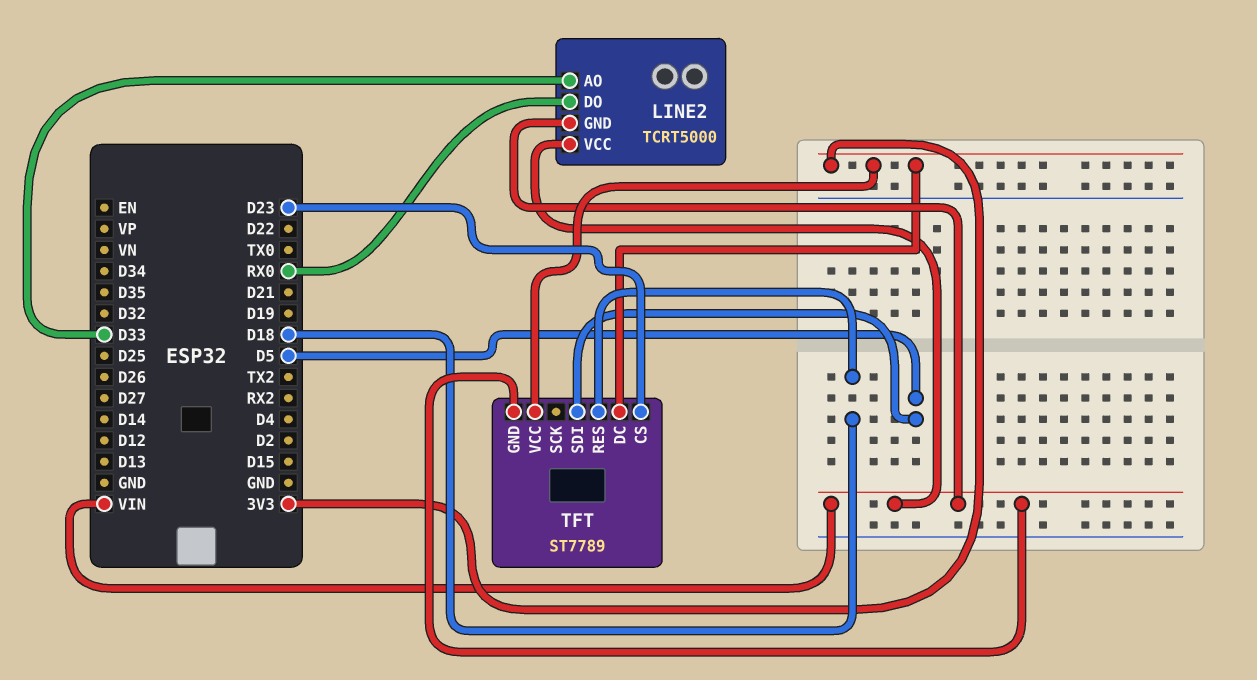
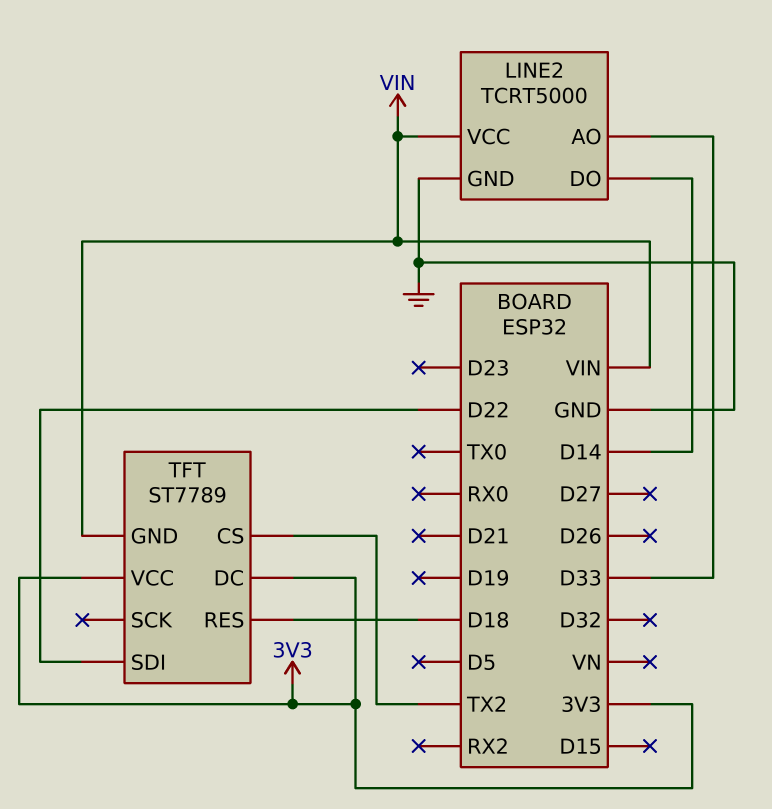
LINE2 pin DO: RX0 -> D14
LINE2 pin GND: VIN -> GND
TFT pin CS: D23 -> TX2
TFT pin SDI: D5 -> D22

